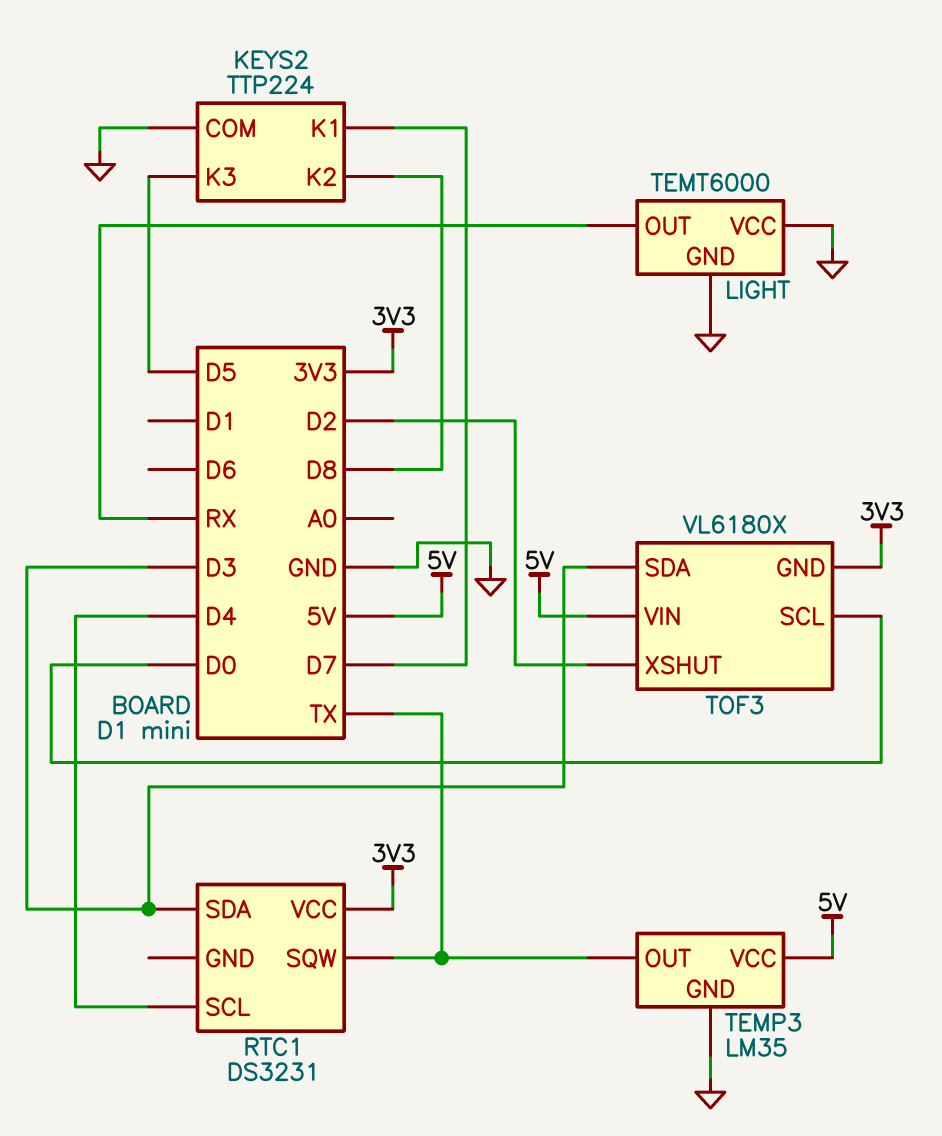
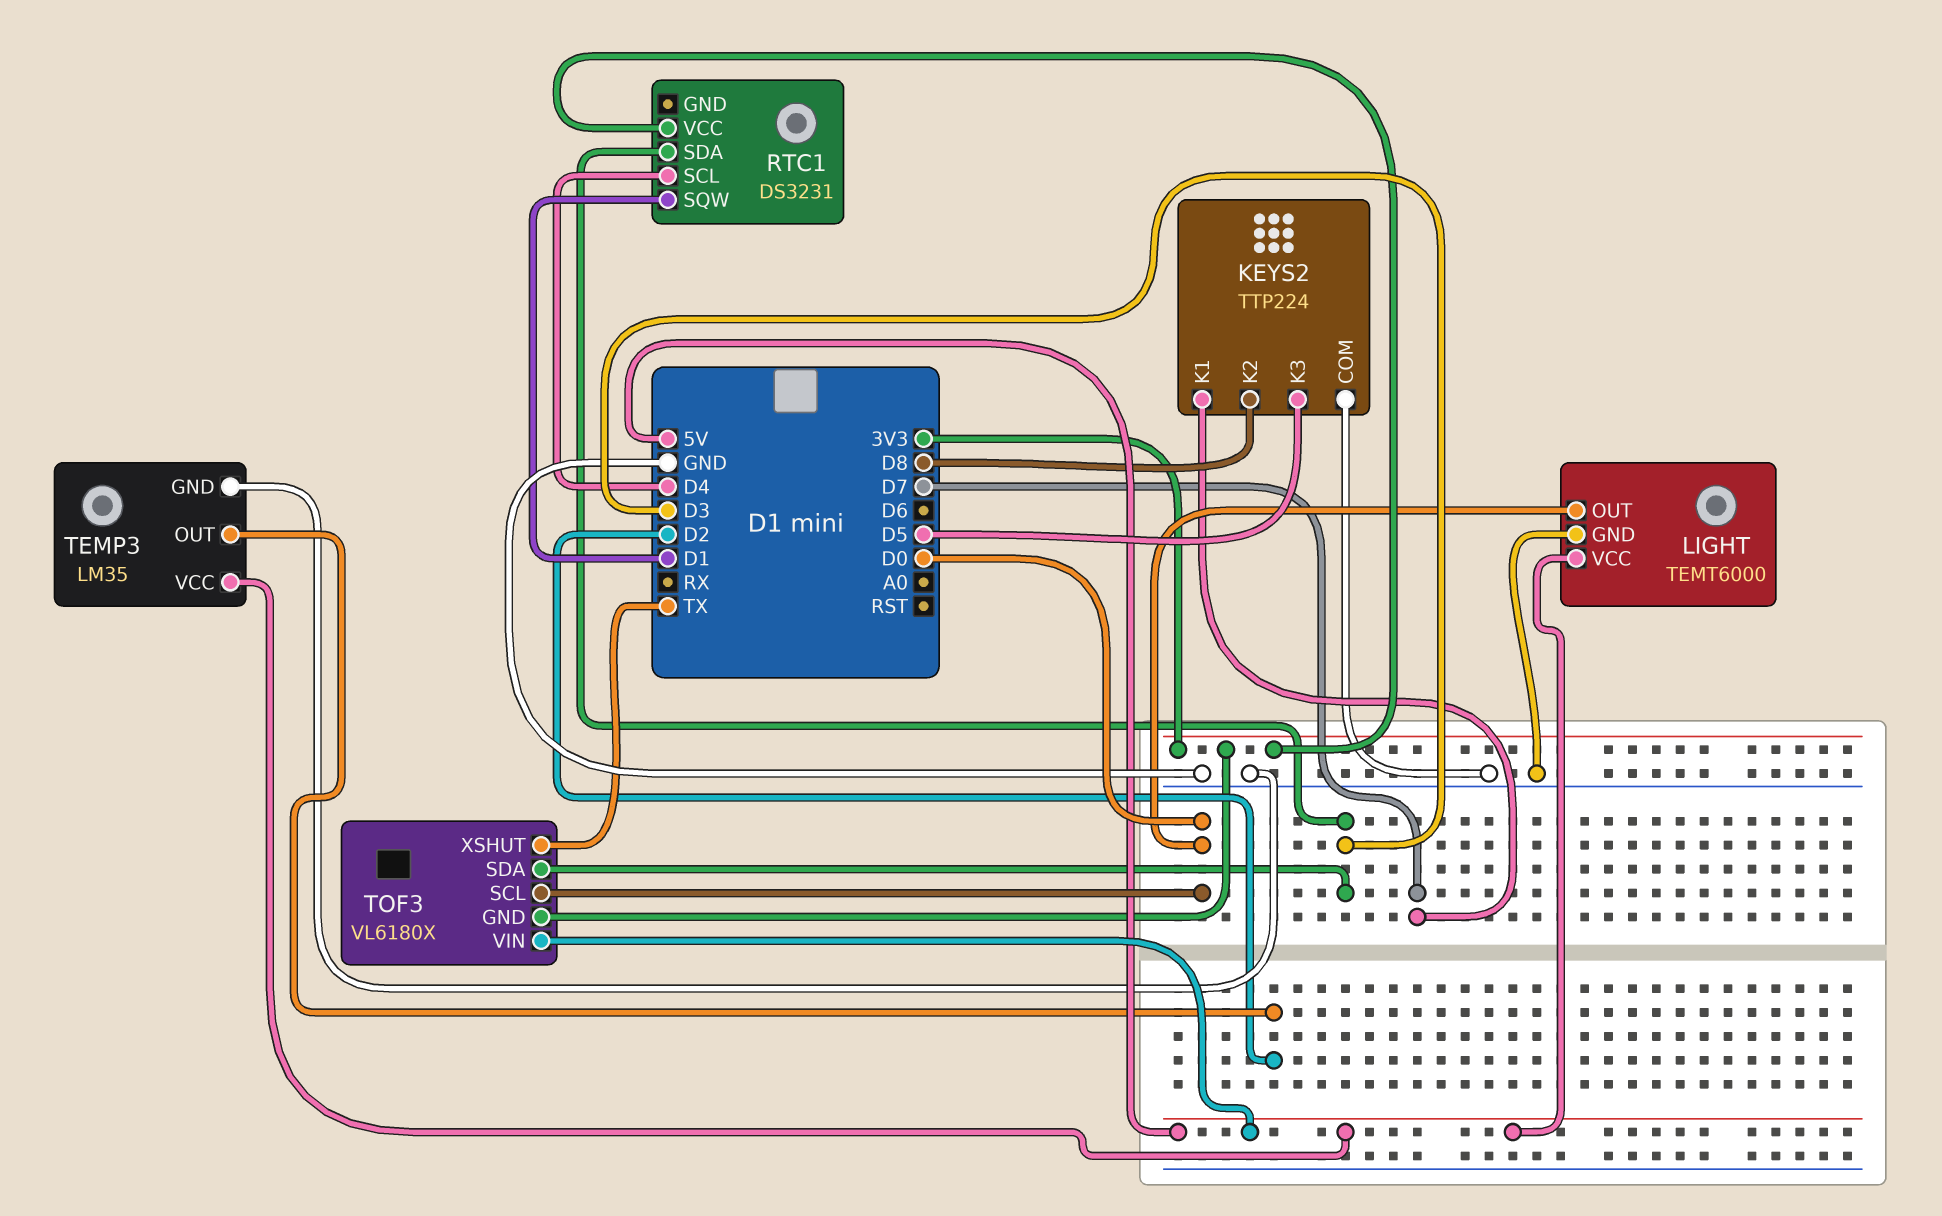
LIGHT pin OUT: RX -> D0
LIGHT pin VCC: GND -> 5V
RTC1 pin SQW: TX -> D1
TEMP3 pin OUT: TX -> D2
TOF3 pin XSHUT: D2 -> TX

